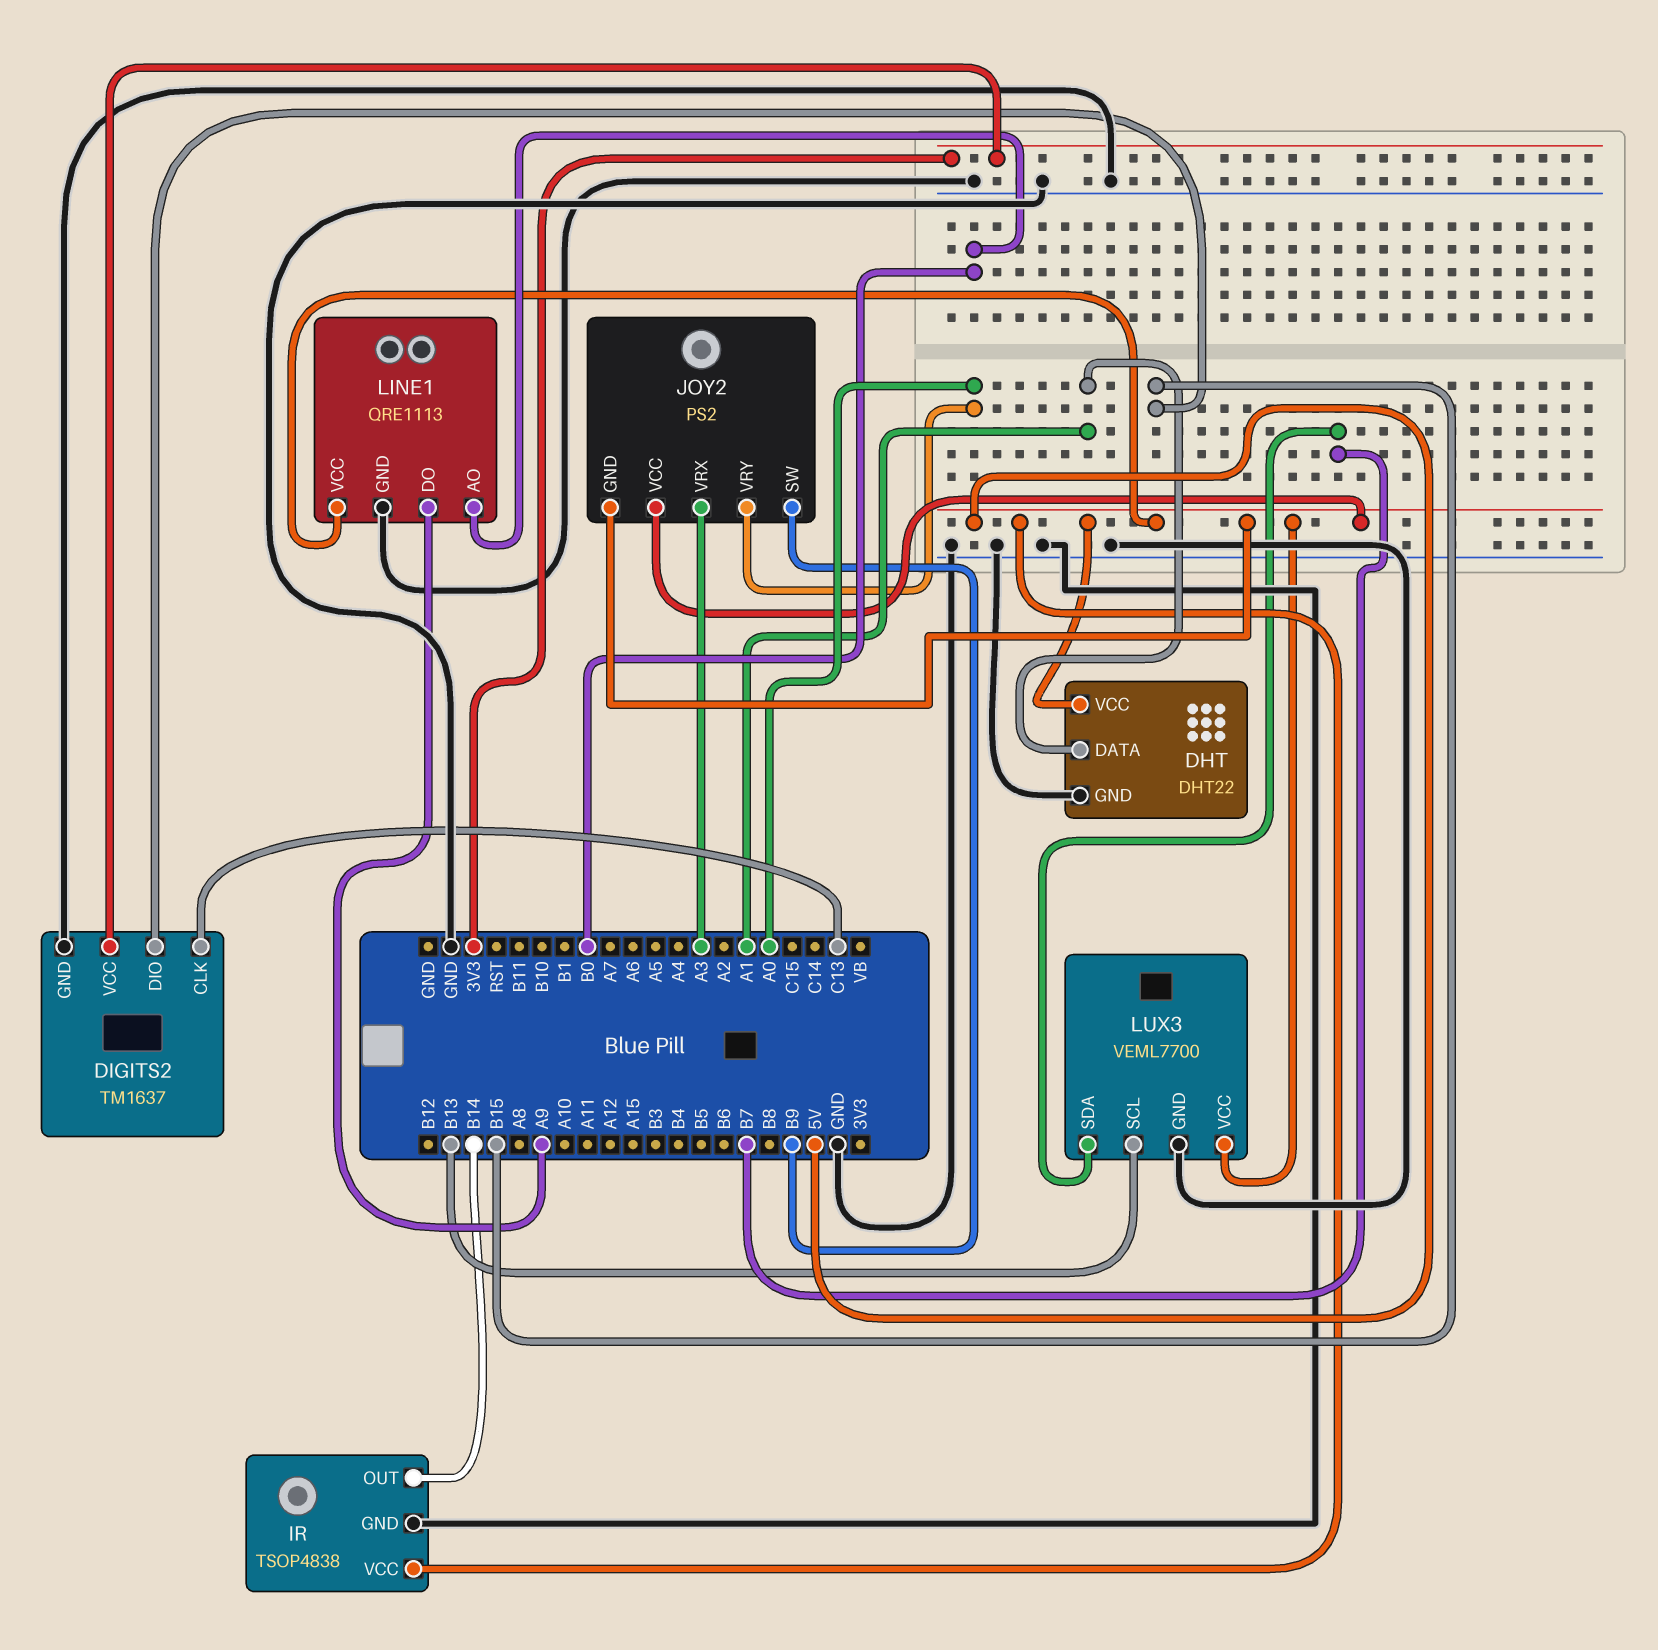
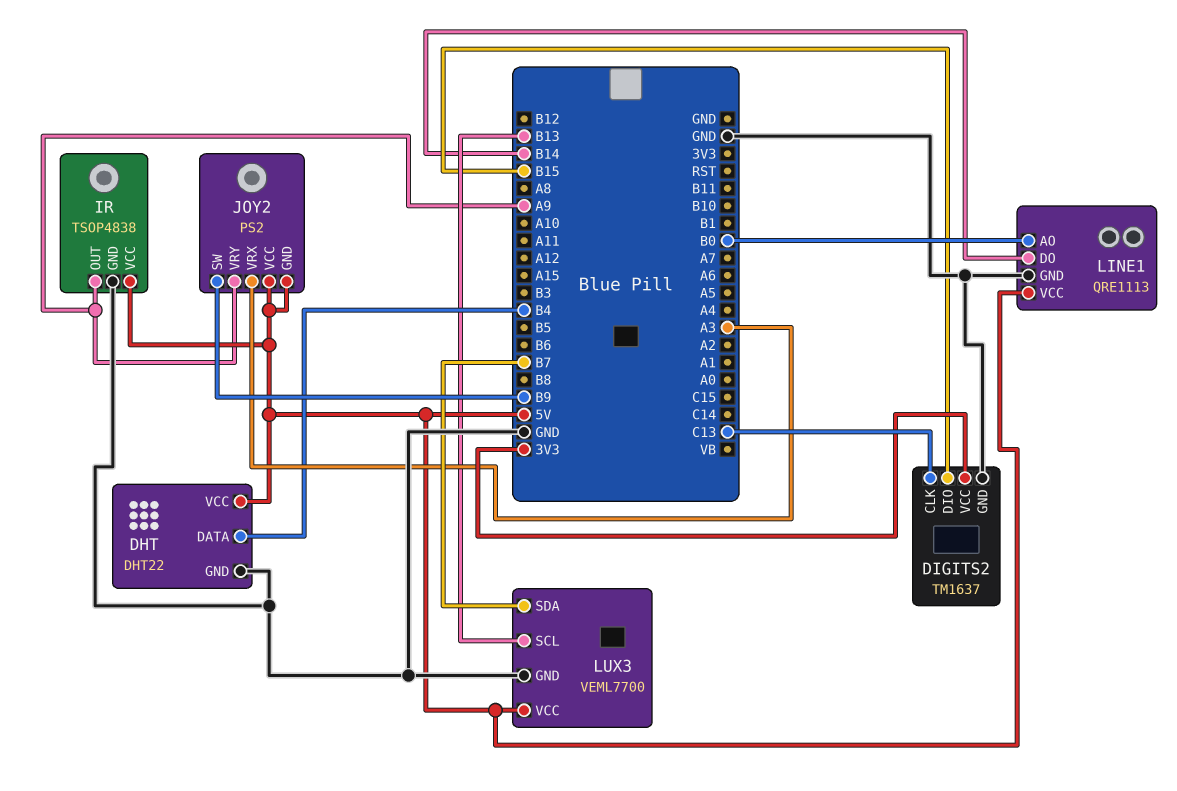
DHT pin DATA: A1 -> B4
IR pin OUT: B14 -> A9
JOY2 pin VRY: A0 -> A9
LINE1 pin DO: A9 -> B14

